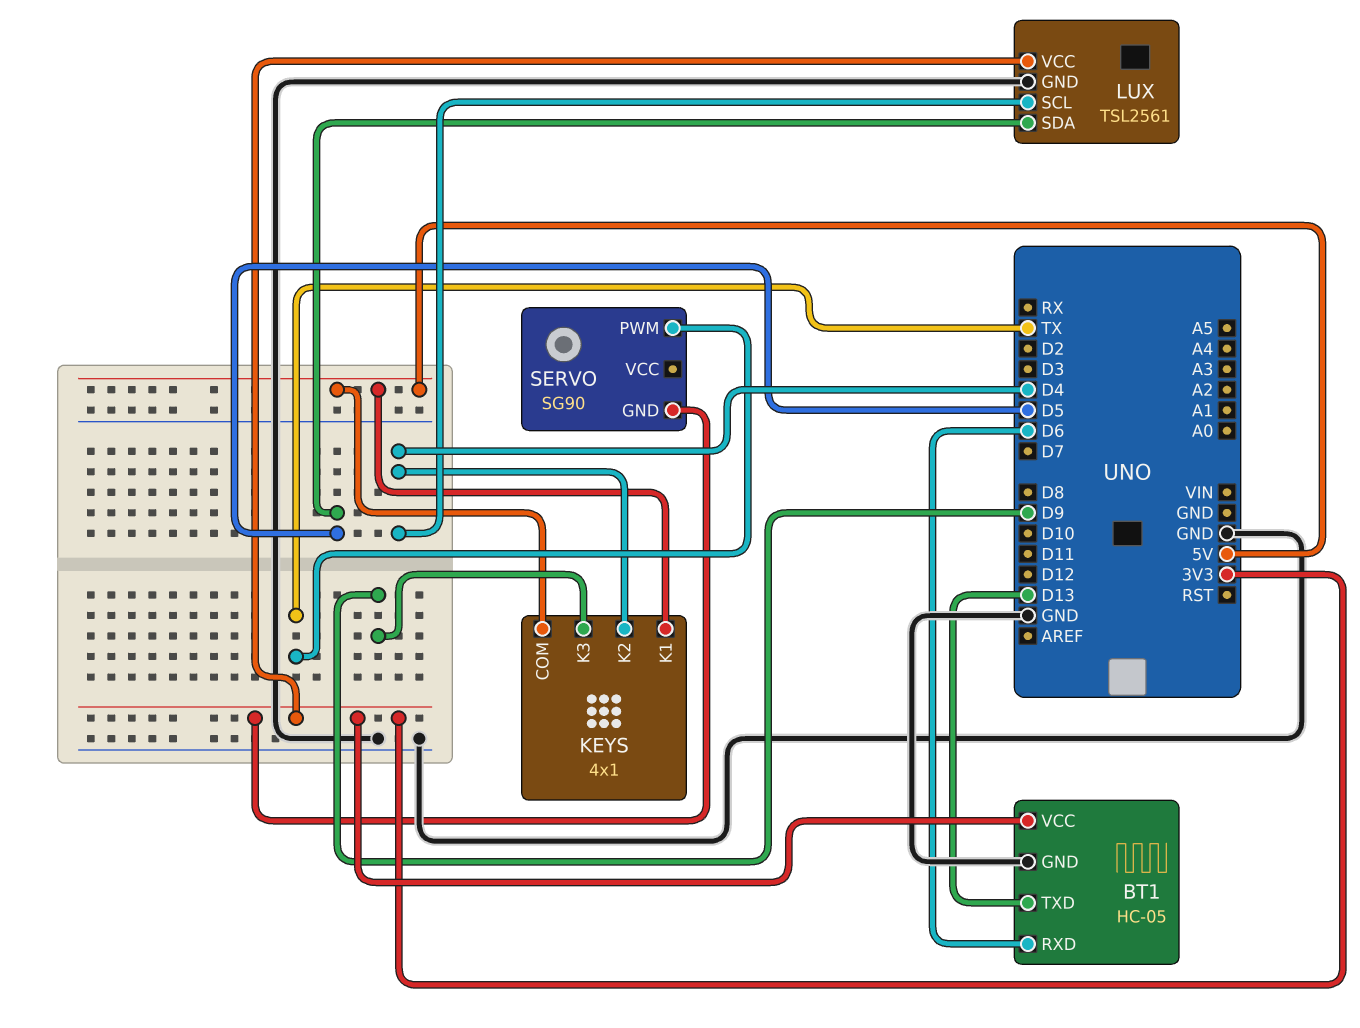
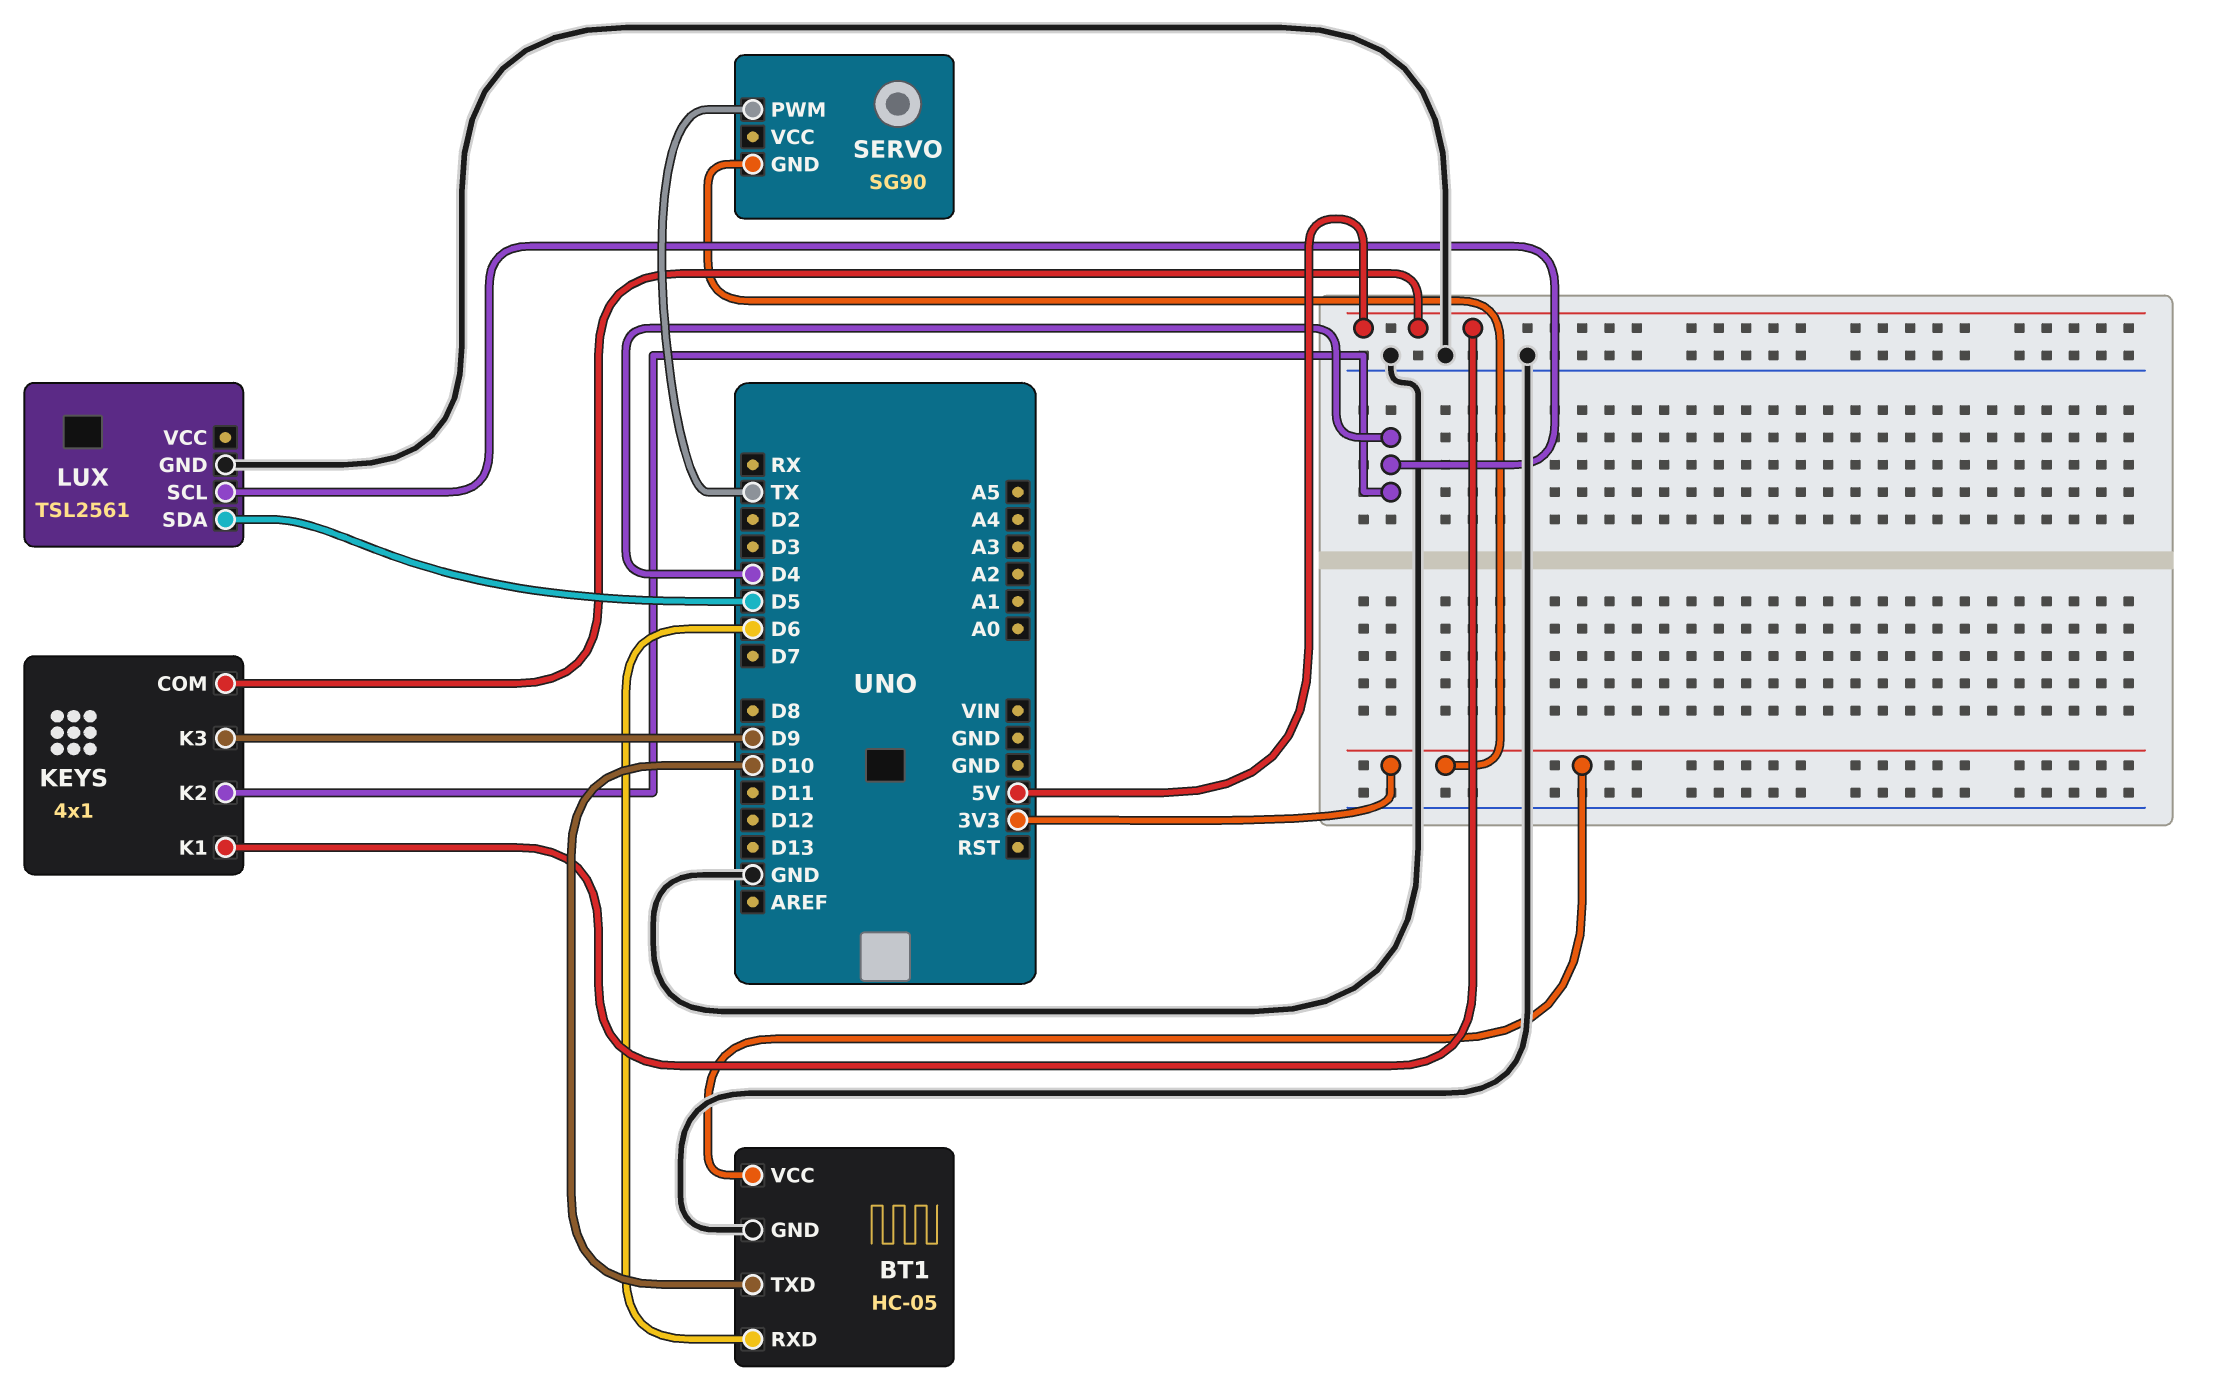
BT1 pin TXD: D13 -> D10
LUX pin VCC: 3V3 -> none

